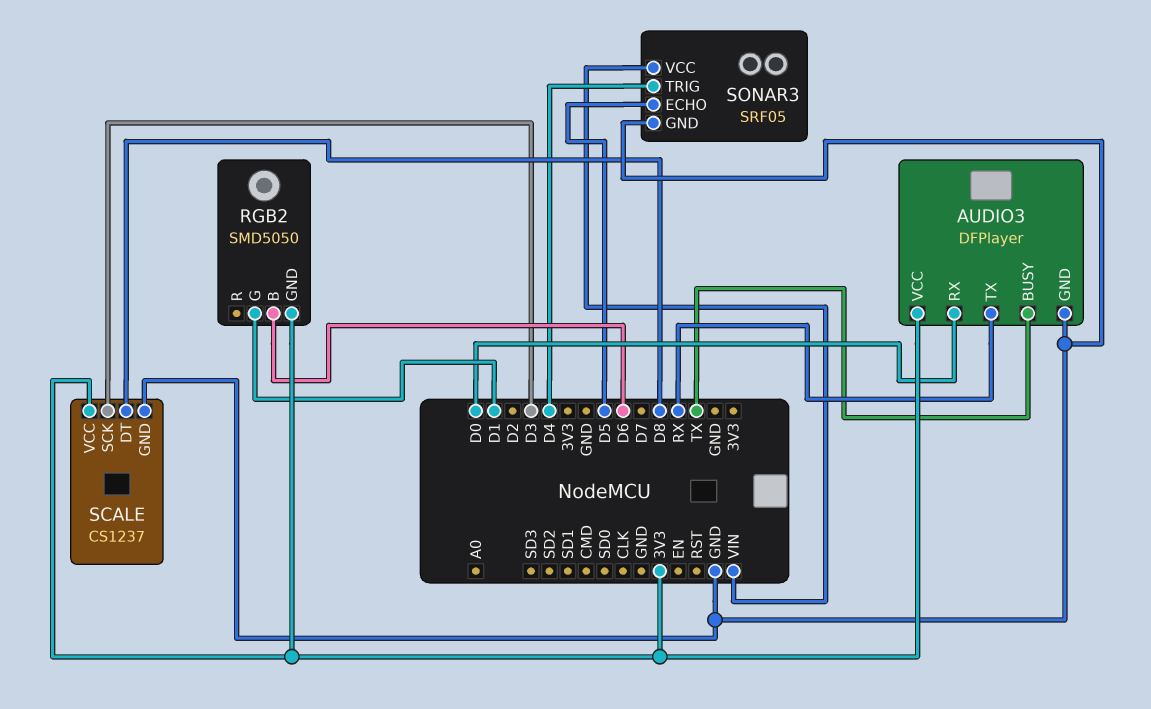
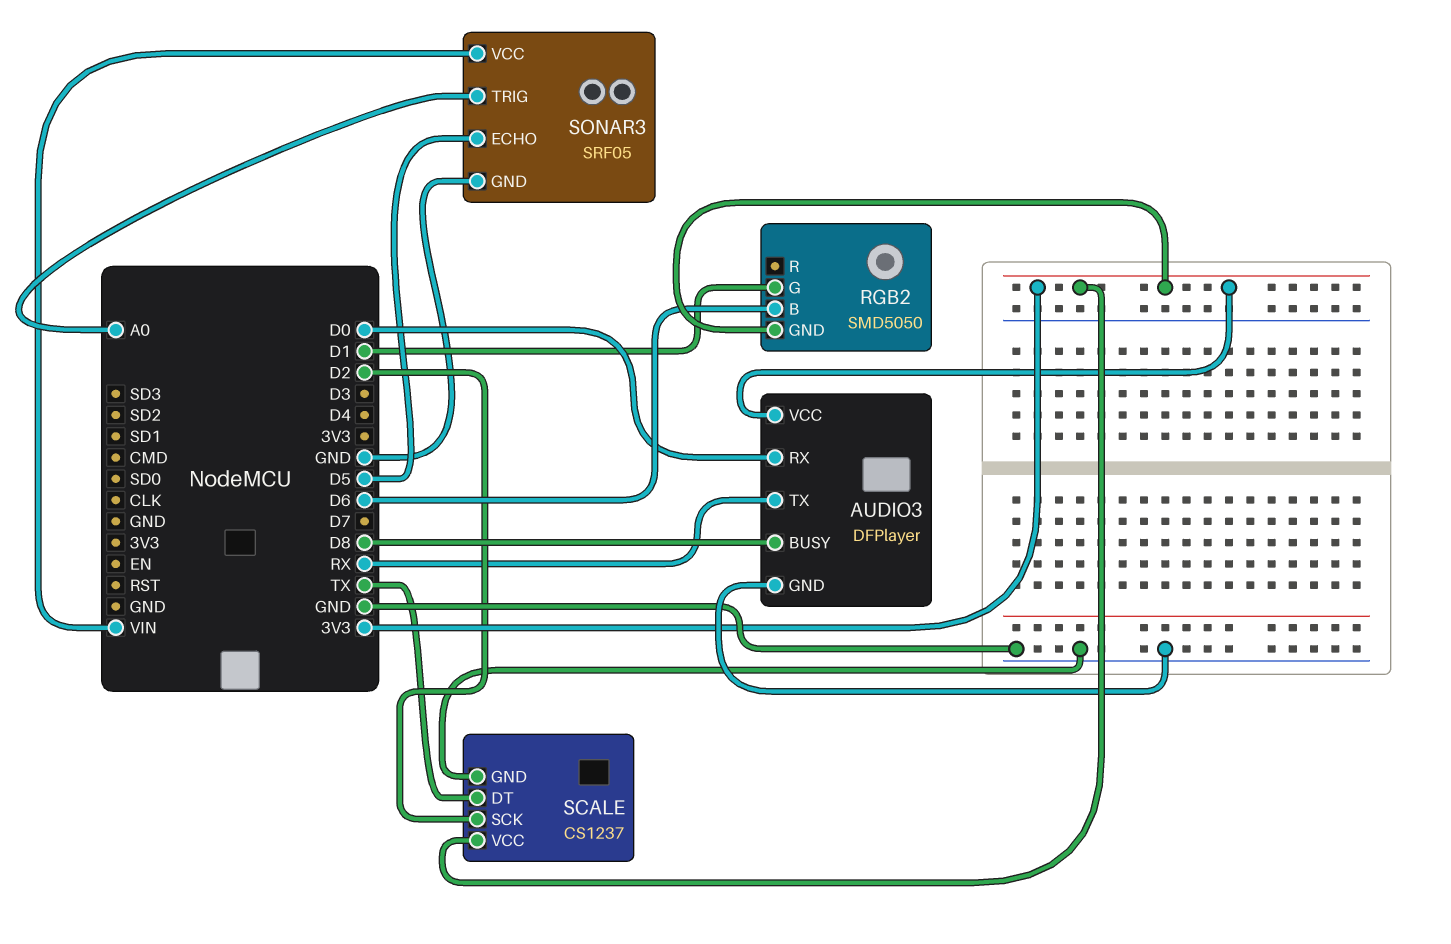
AUDIO3 pin BUSY: TX -> D8
SCALE pin DT: D8 -> TX
SCALE pin SCK: D3 -> D2
SONAR3 pin TRIG: D4 -> A0

